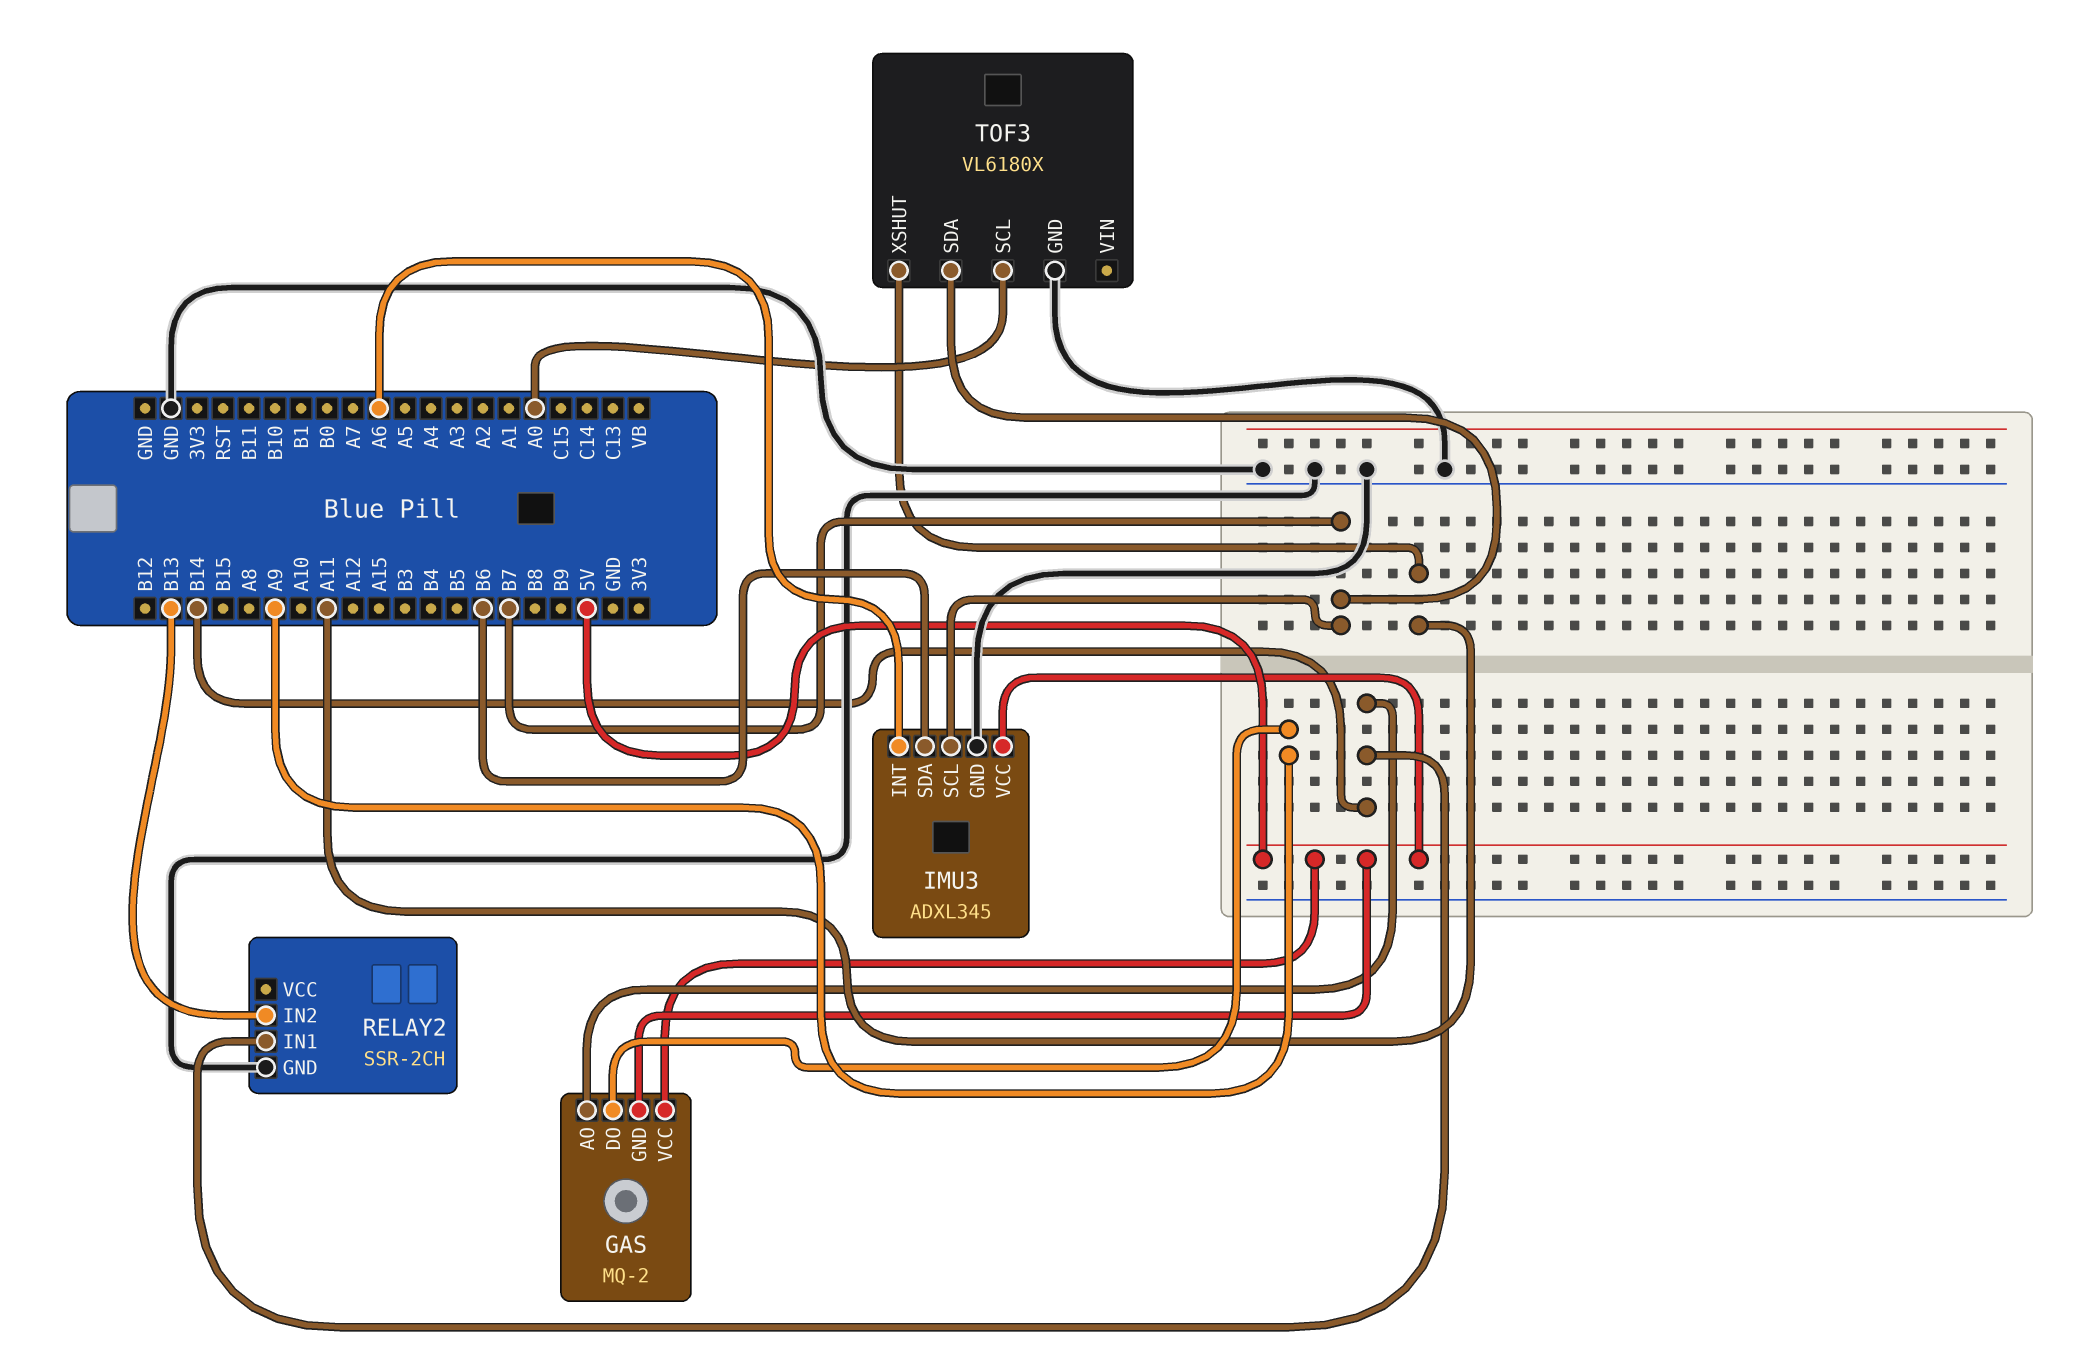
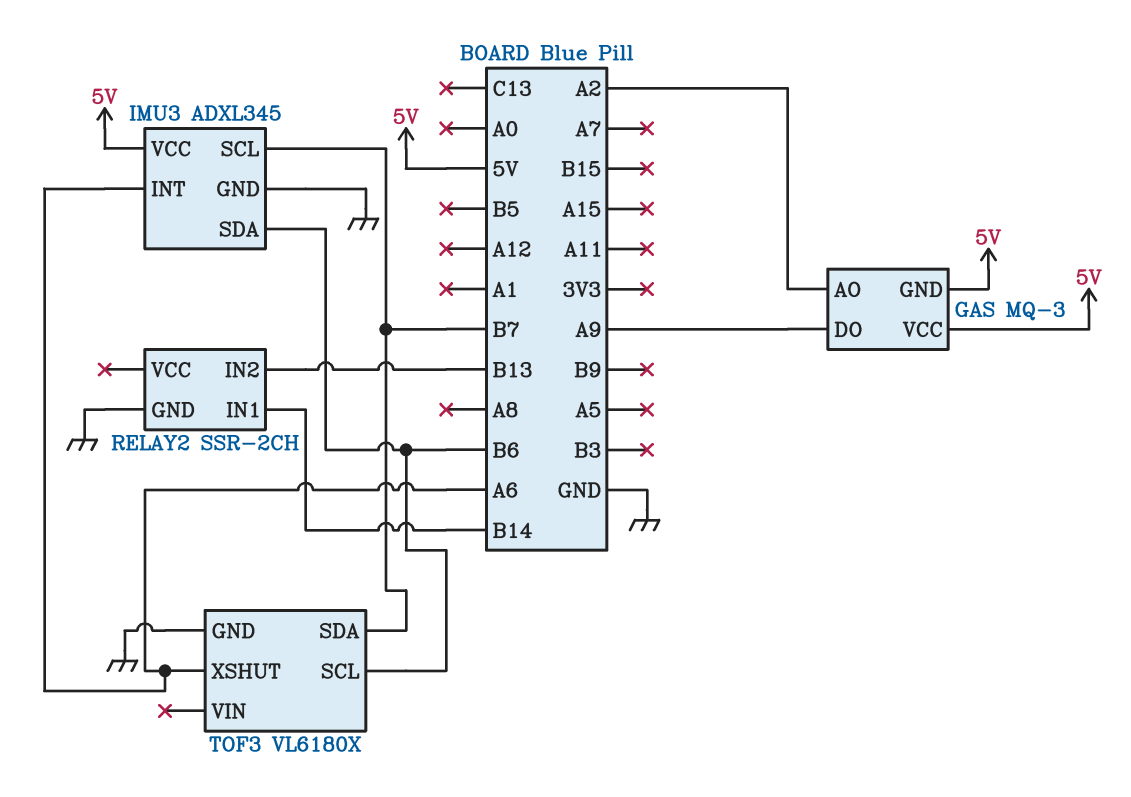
GAS: MQ-2 -> MQ-3
GAS pin AO: B14 -> A2
TOF3 pin SCL: A0 -> B6
TOF3 pin XSHUT: A11 -> A6

